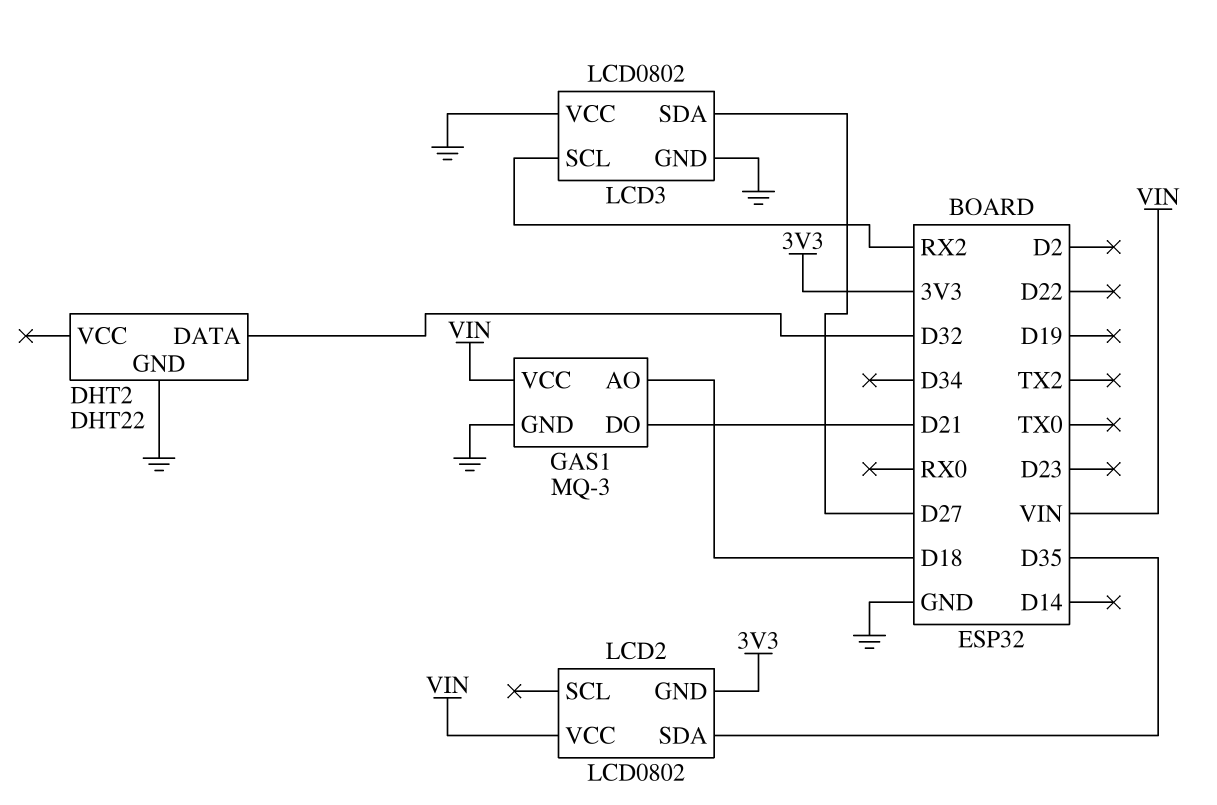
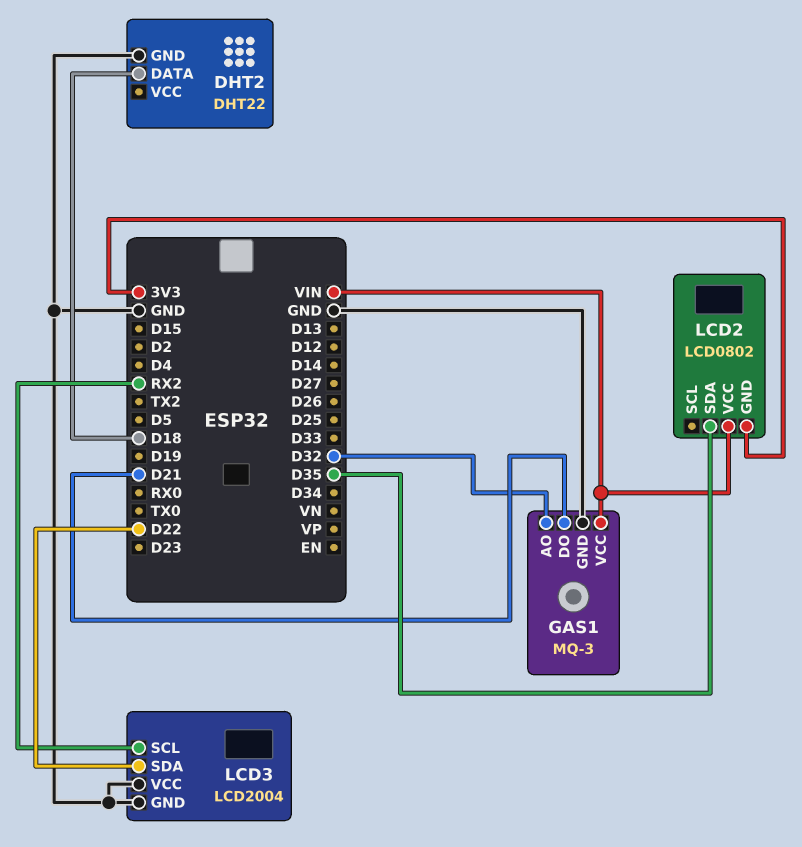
DHT2 pin DATA: D32 -> D18
GAS1 pin AO: D18 -> D32
LCD3: LCD0802 -> LCD2004
LCD3 pin SDA: D27 -> D22

